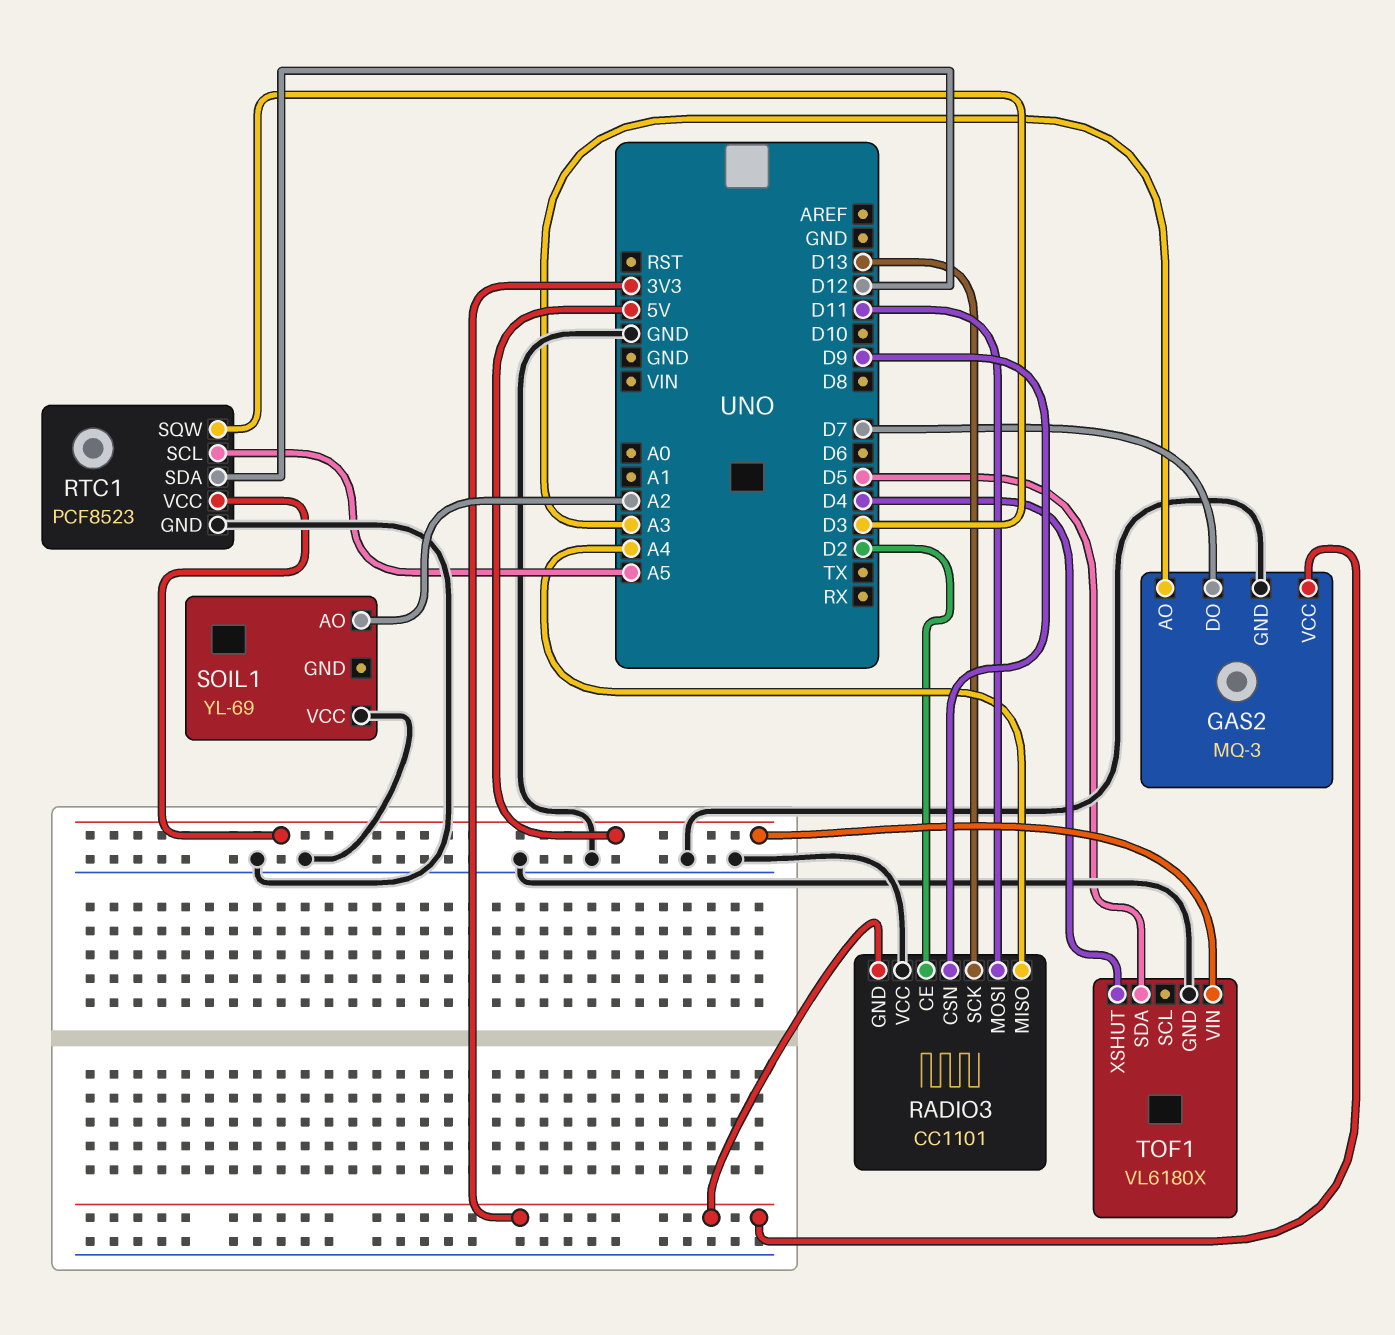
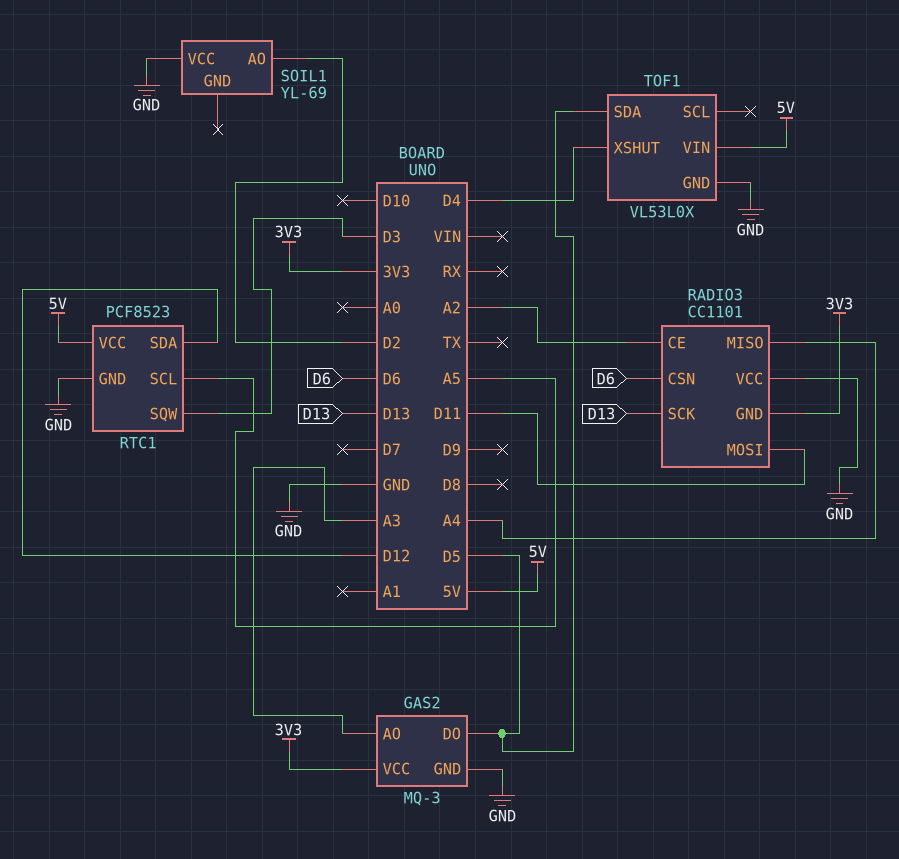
GAS2 pin DO: D7 -> D5
RADIO3 pin CE: D2 -> A2
RADIO3 pin CSN: D9 -> D6
SOIL1 pin AO: A2 -> D2
TOF1: VL6180X -> VL53L0X

